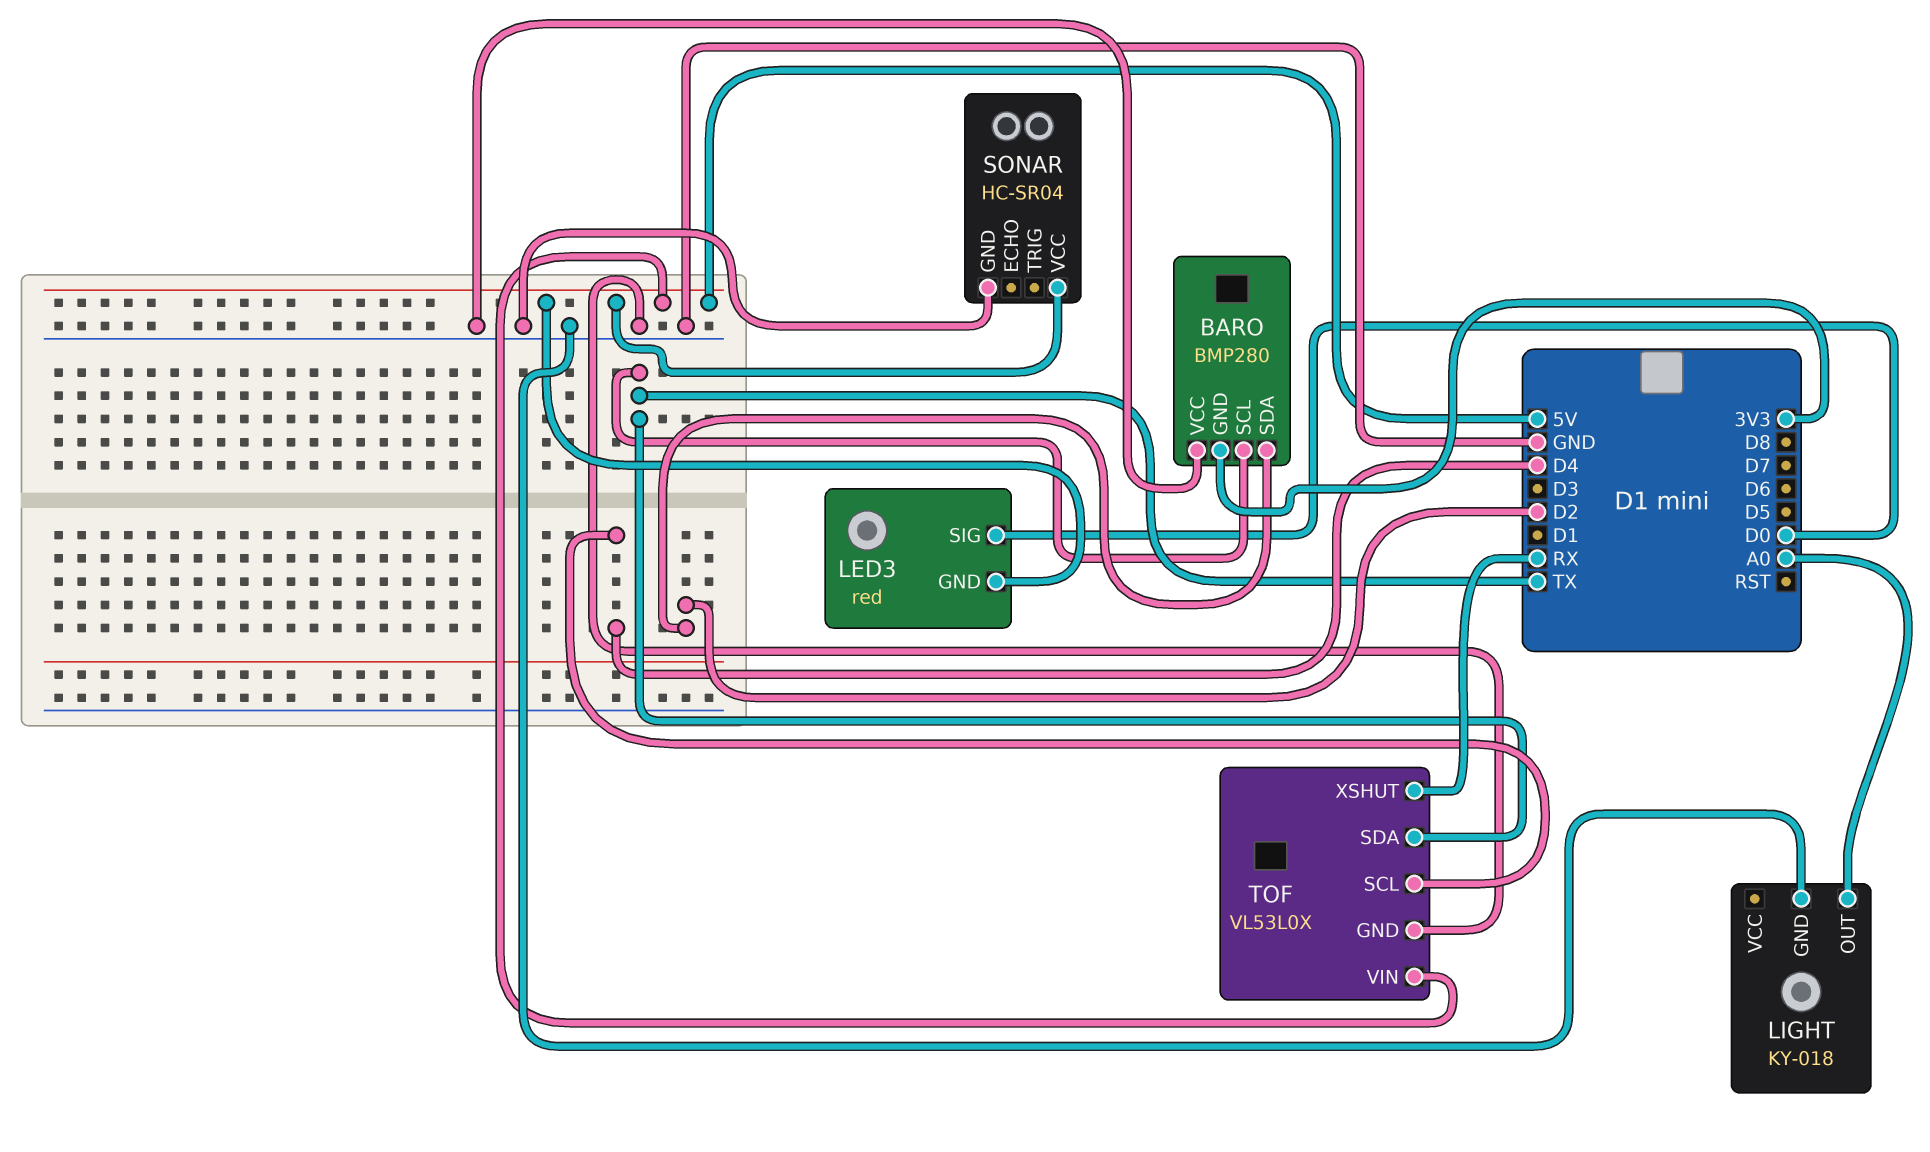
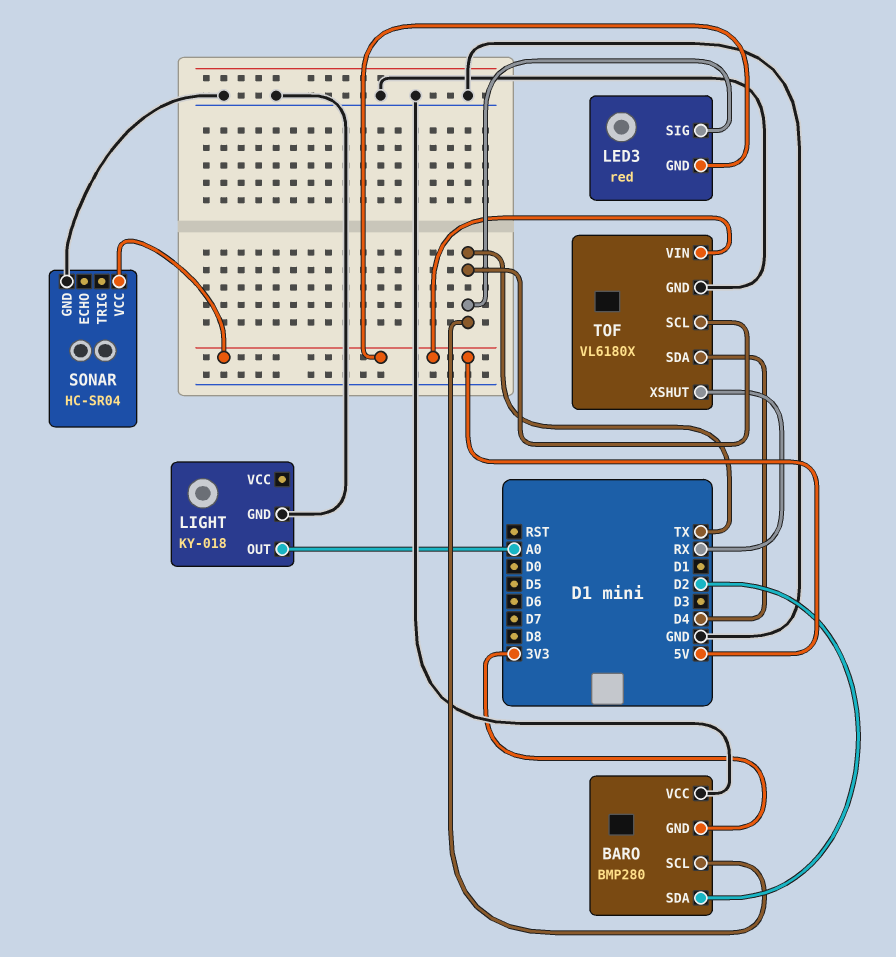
LED3 pin SIG: D0 -> TX
TOF: VL53L0X -> VL6180X
TOF pin SCL: D4 -> TX
TOF pin SDA: TX -> D4

